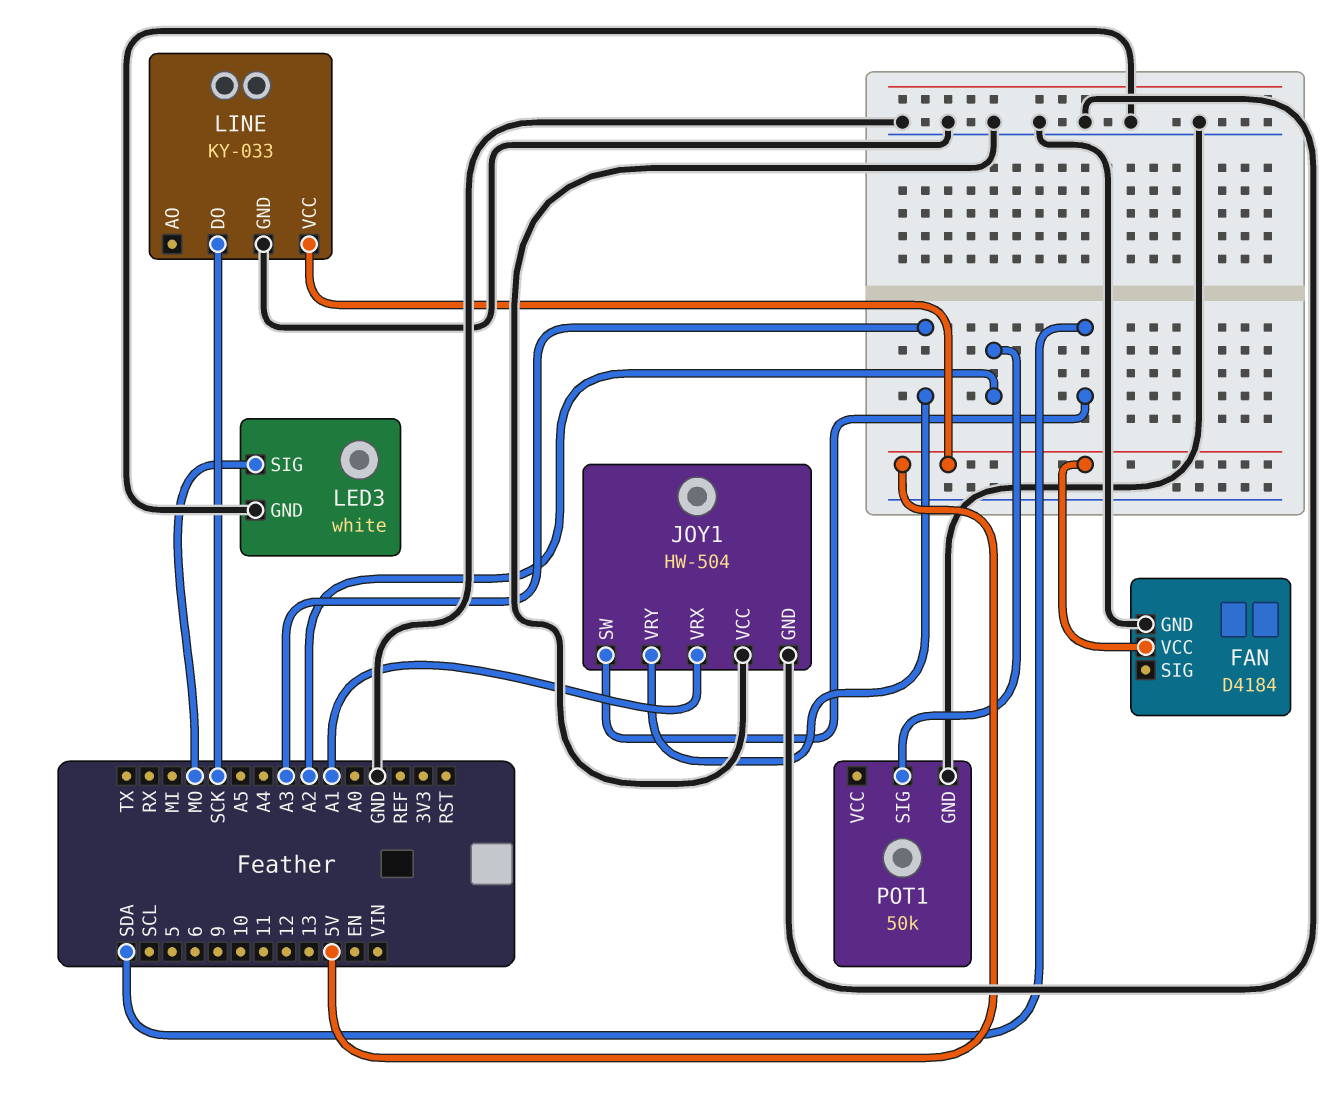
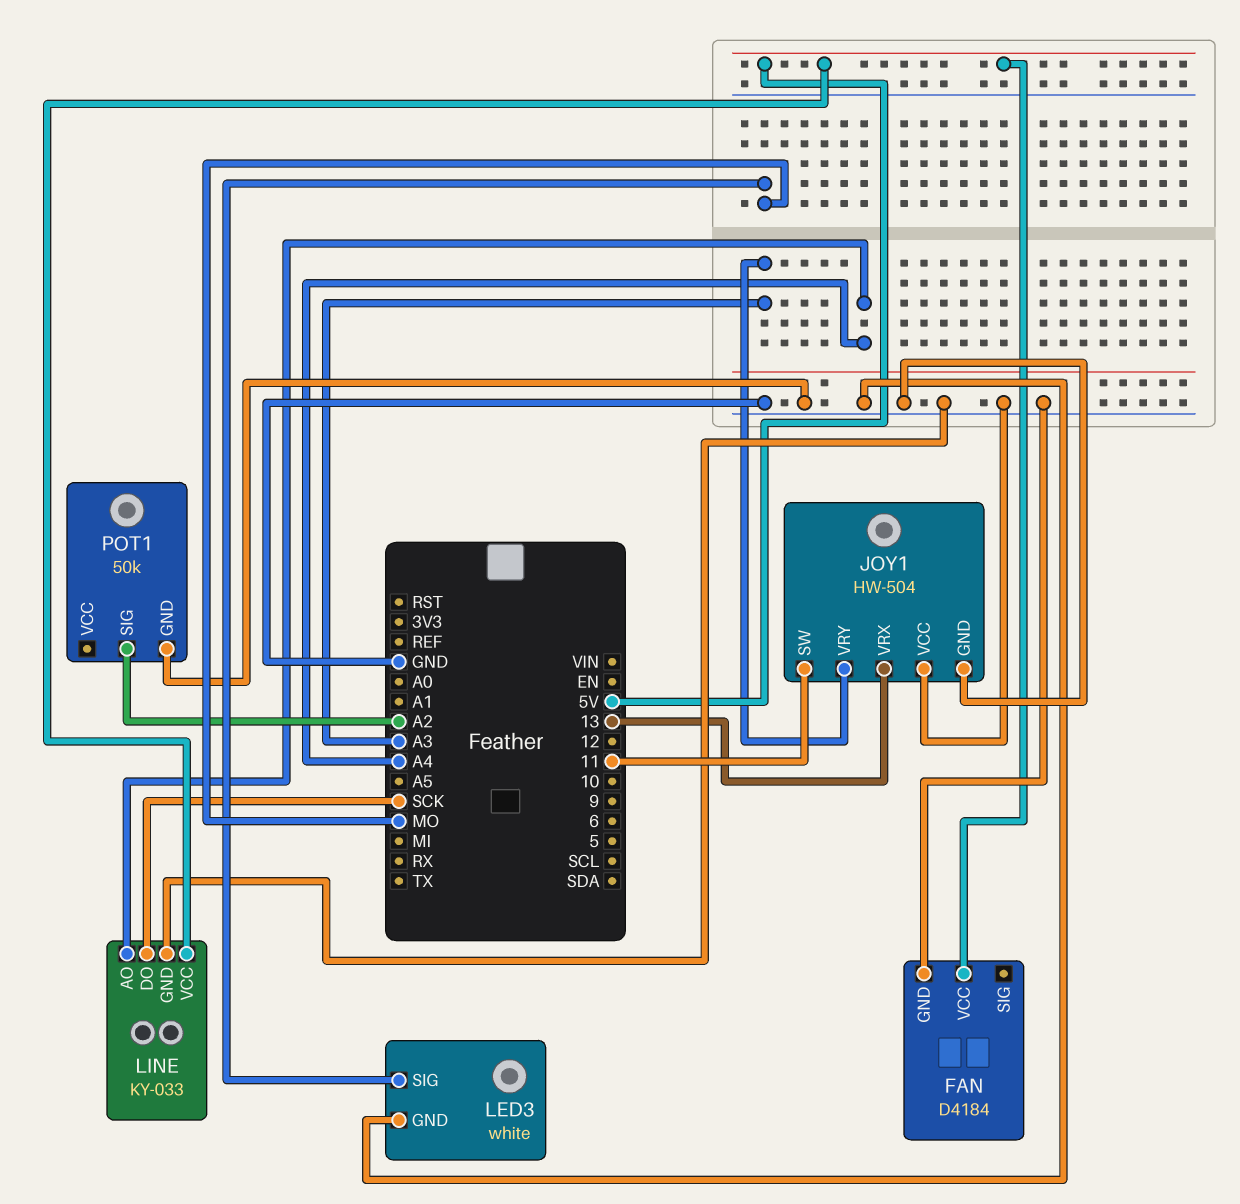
JOY1 pin SW: SDA -> 11
JOY1 pin VRX: A1 -> 13
LINE pin AO: none -> A4

